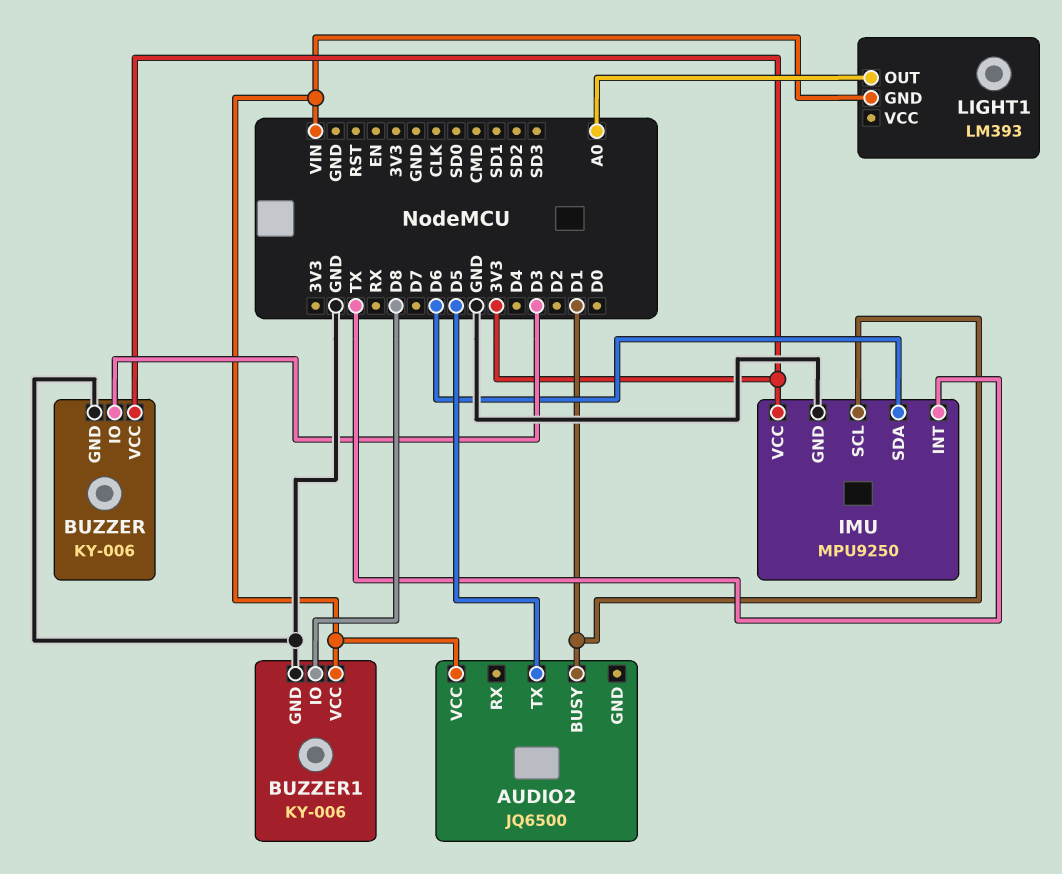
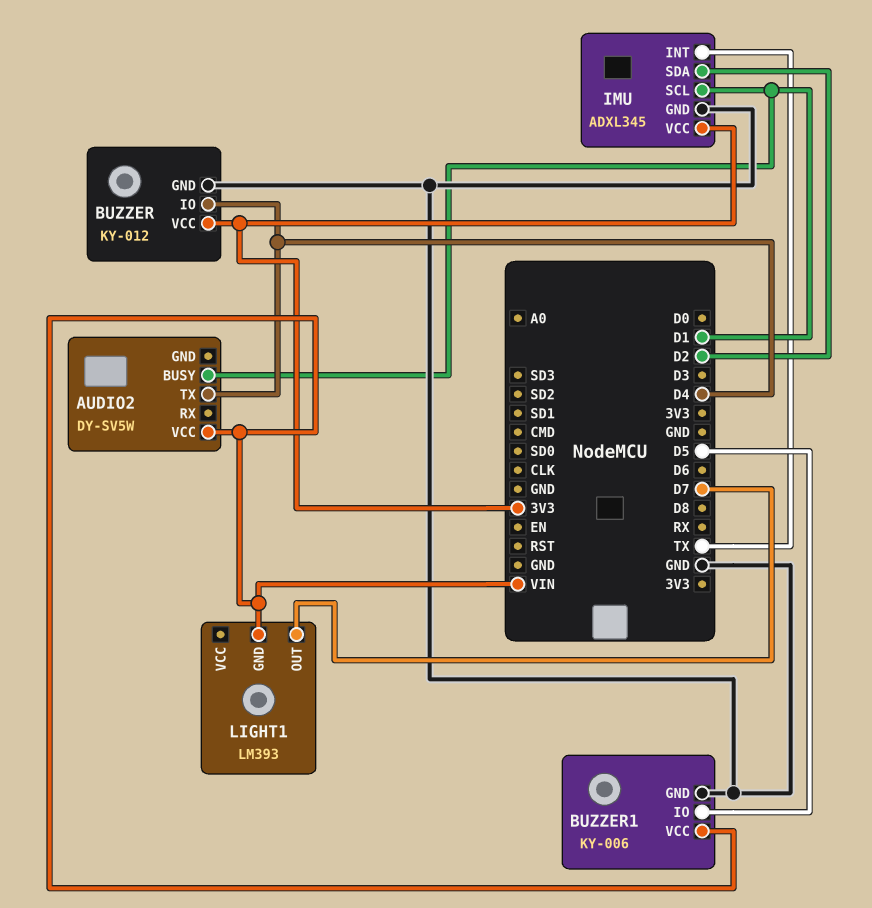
AUDIO2: JQ6500 -> DY-SV5W
AUDIO2 pin TX: D5 -> D4
BUZZER: KY-006 -> KY-012
BUZZER pin IO: D3 -> D4
BUZZER1 pin IO: D8 -> D5
IMU: MPU9250 -> ADXL345
IMU pin SDA: D6 -> D2
LIGHT1 pin OUT: A0 -> D7

